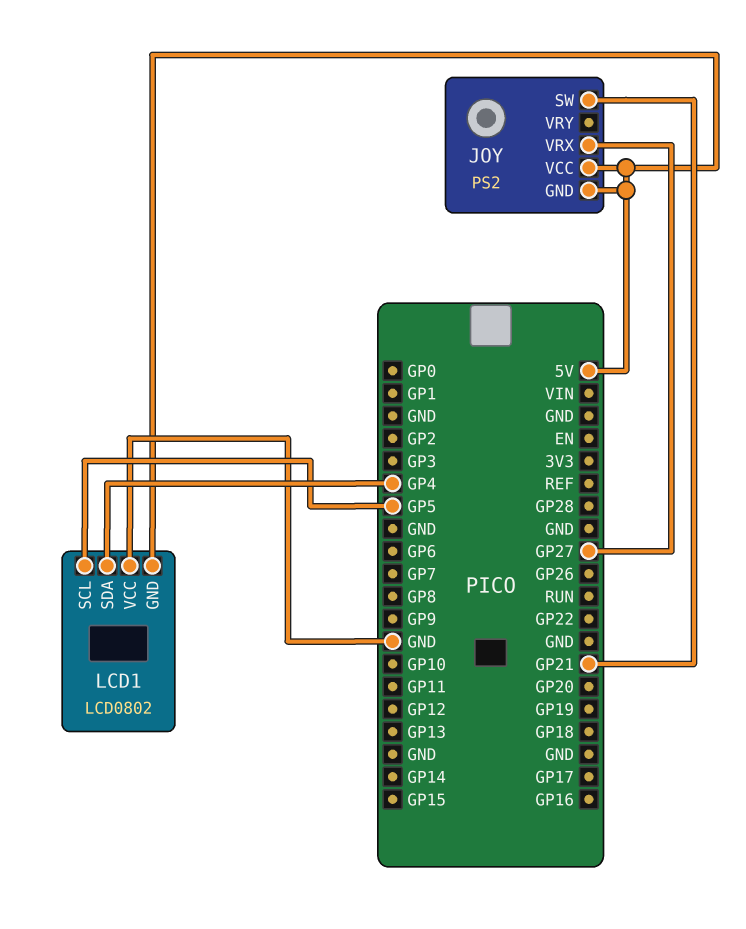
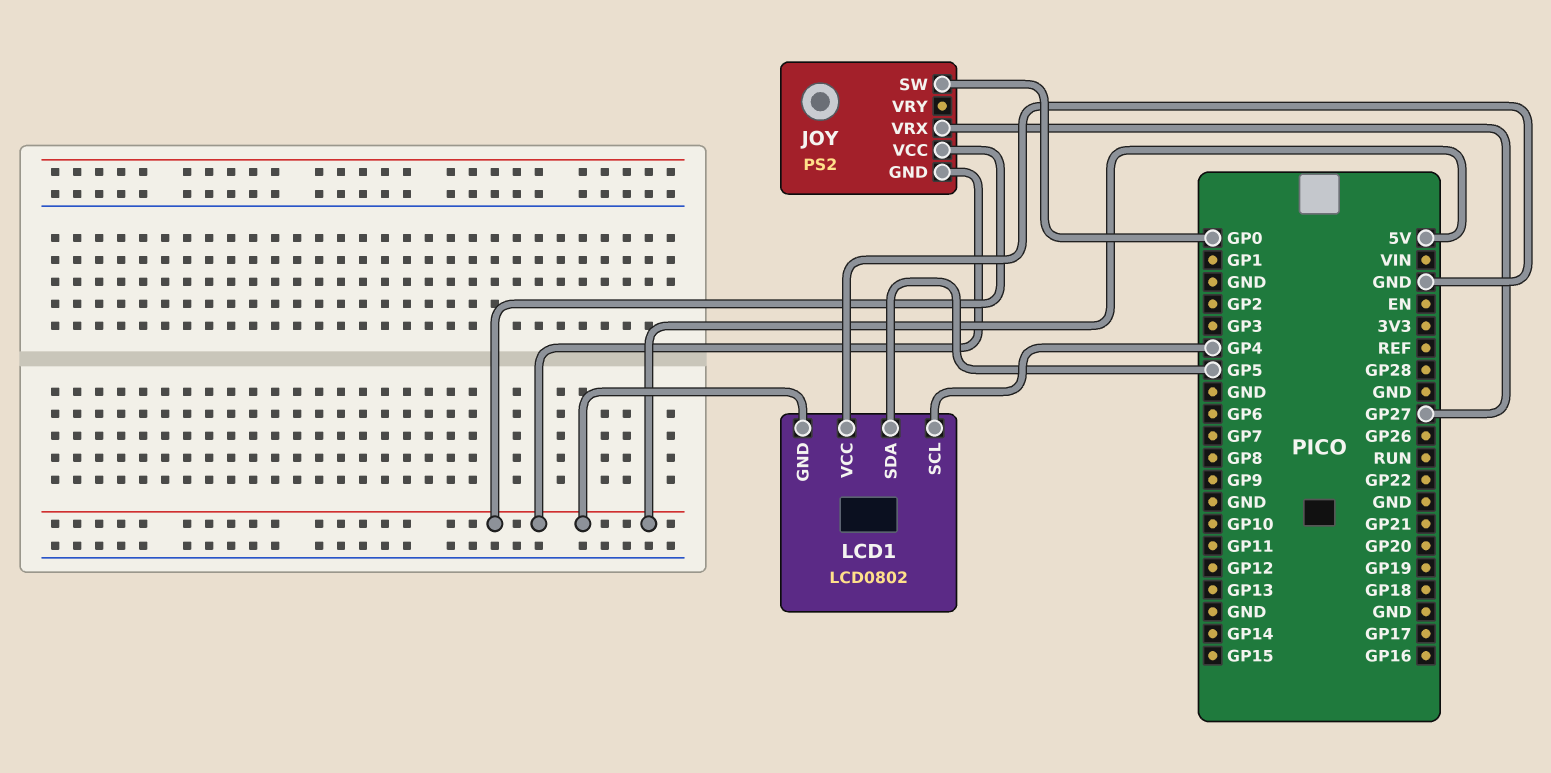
JOY pin SW: GP21 -> GP0
LCD1 pin SCL: GP5 -> GP4
LCD1 pin SDA: GP4 -> GP5

